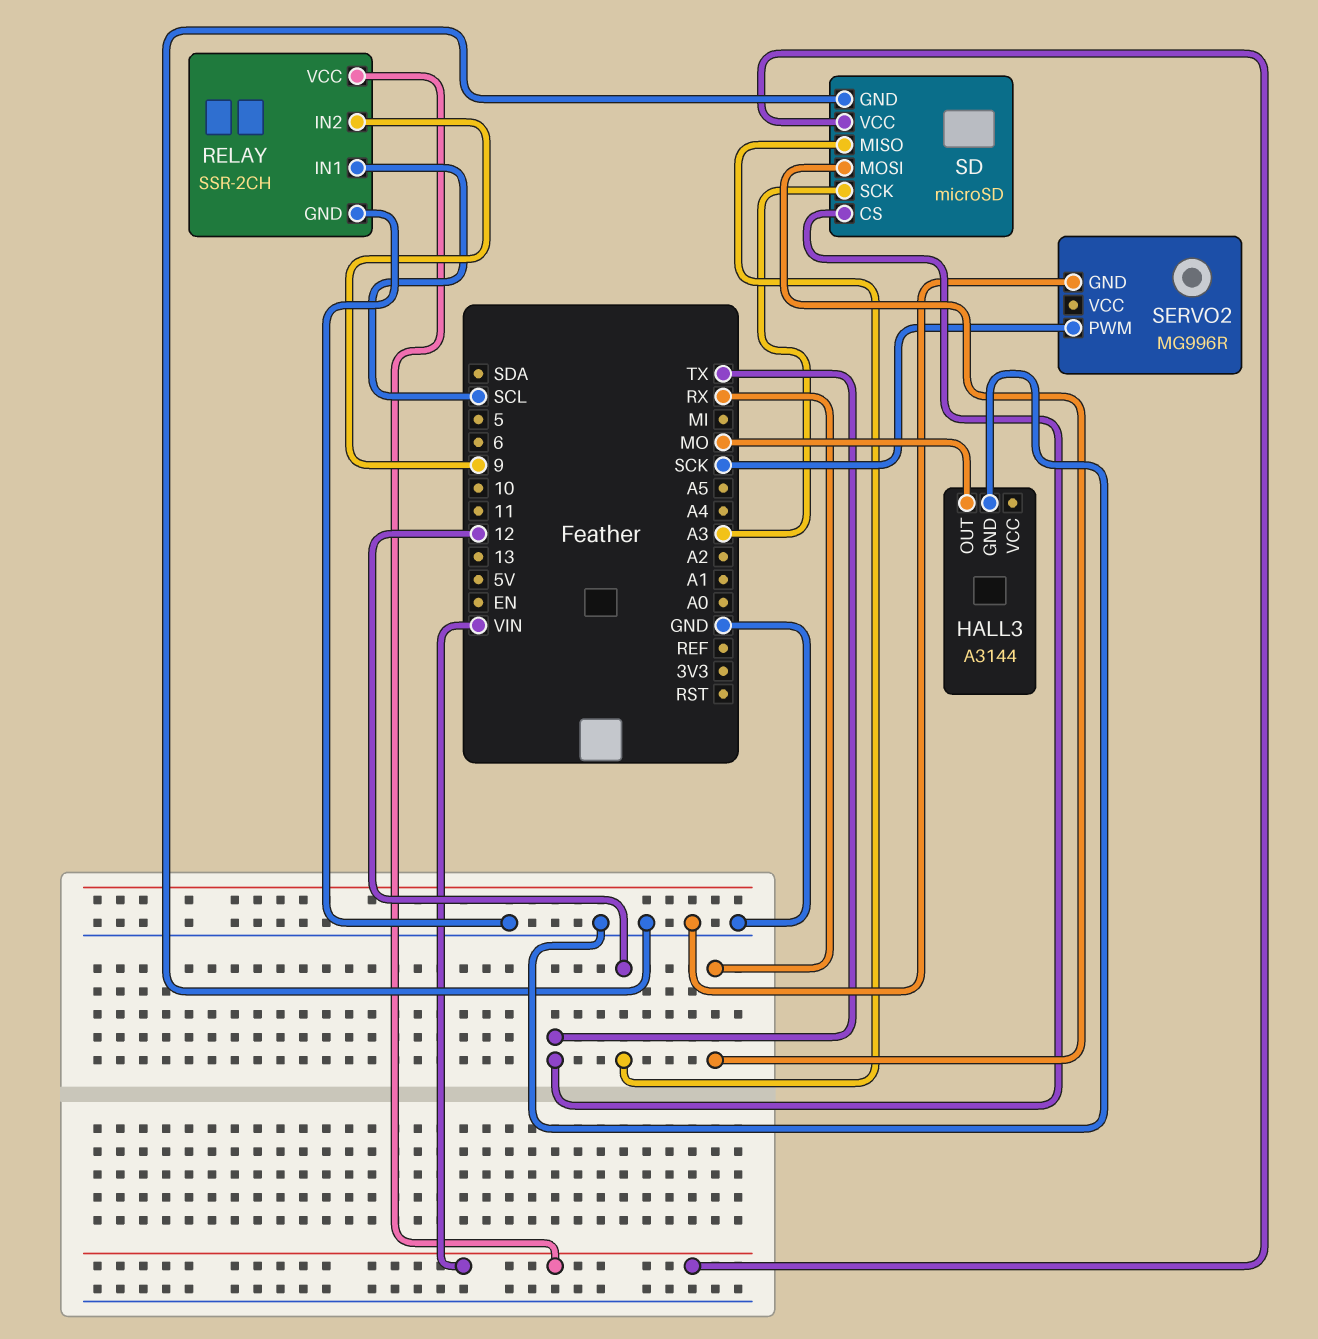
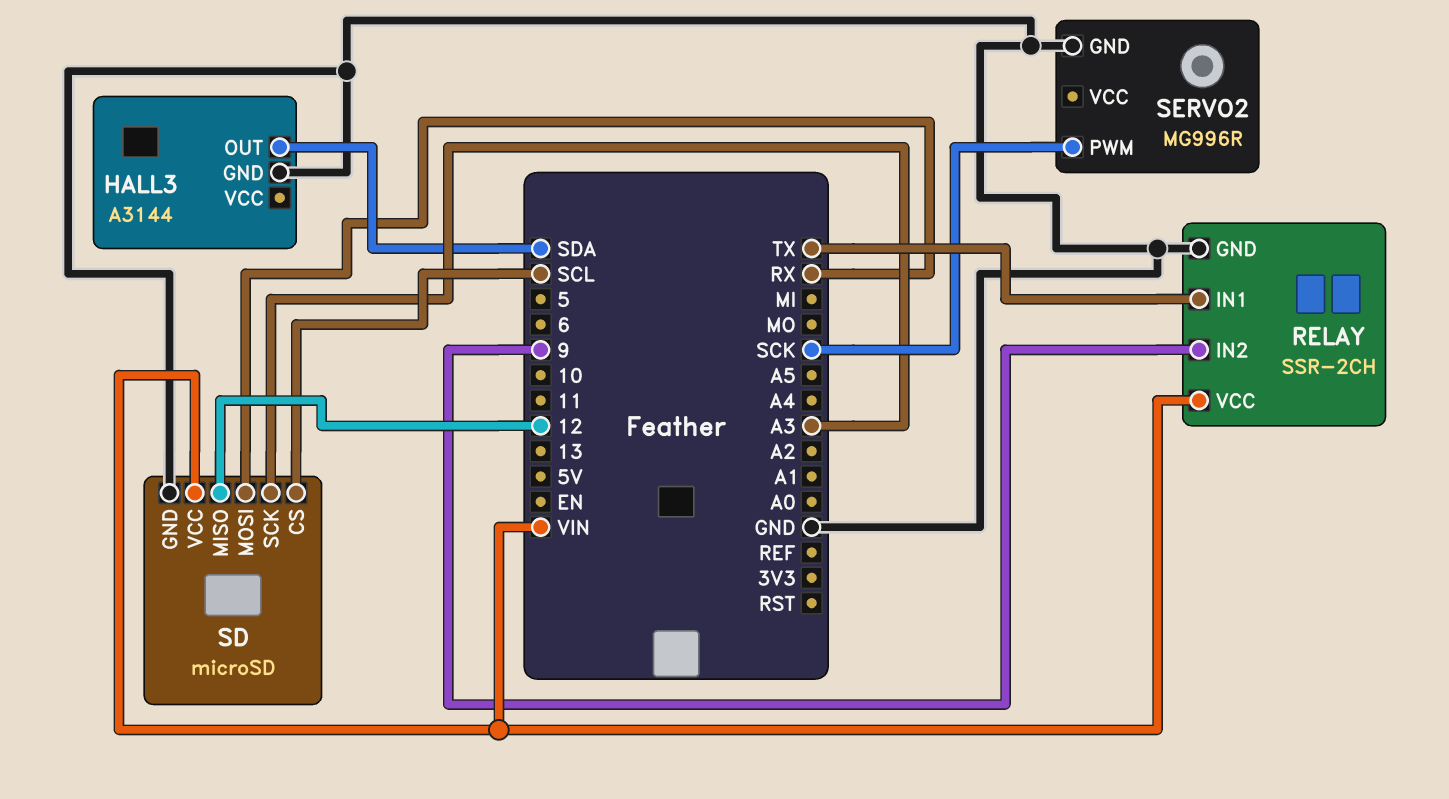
HALL3 pin OUT: MO -> SDA
RELAY pin IN1: SCL -> TX
SD pin CS: TX -> SCL

